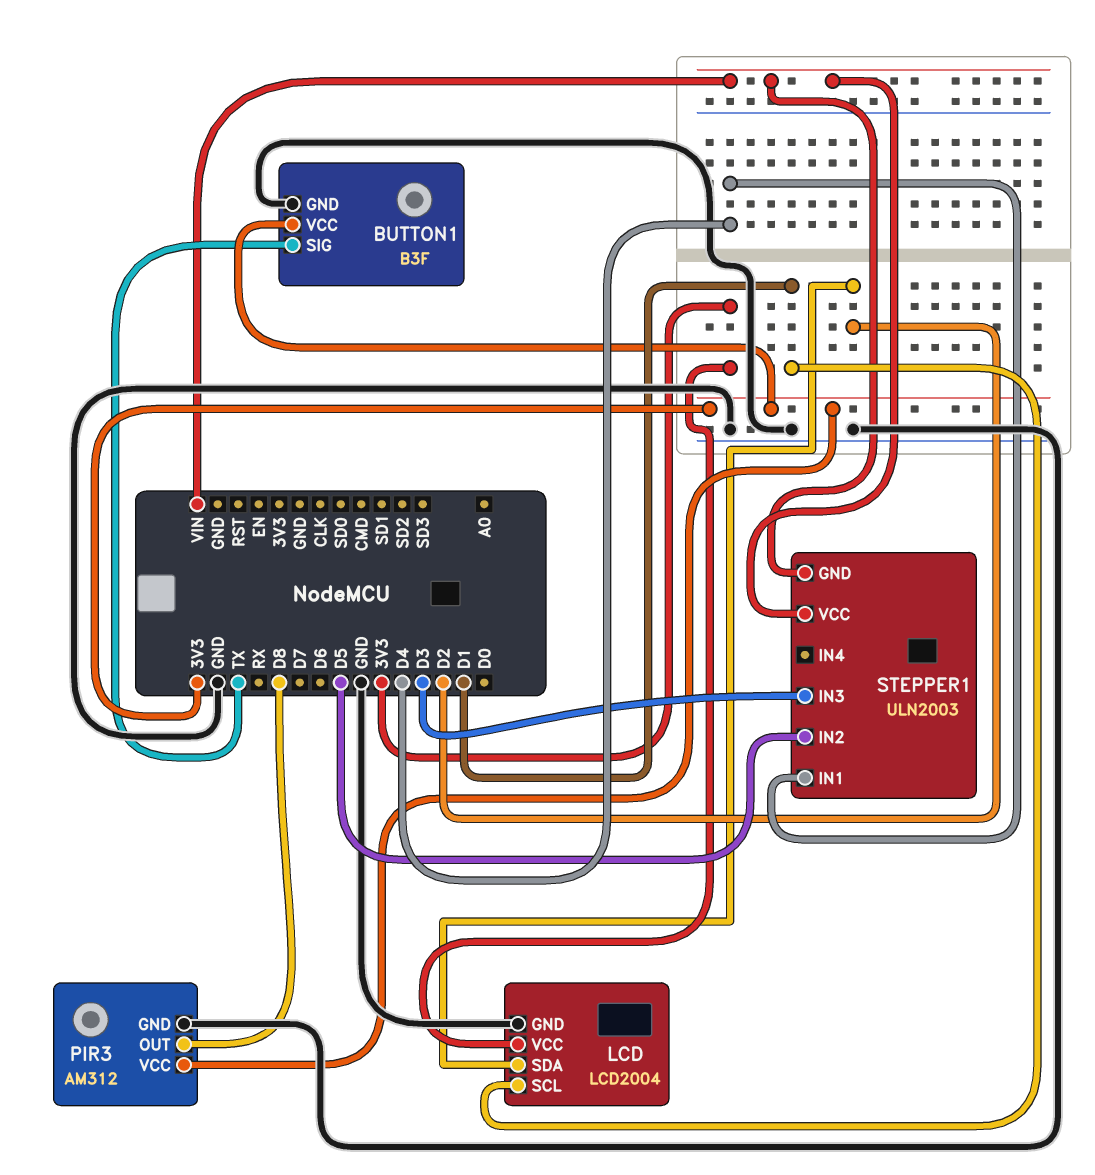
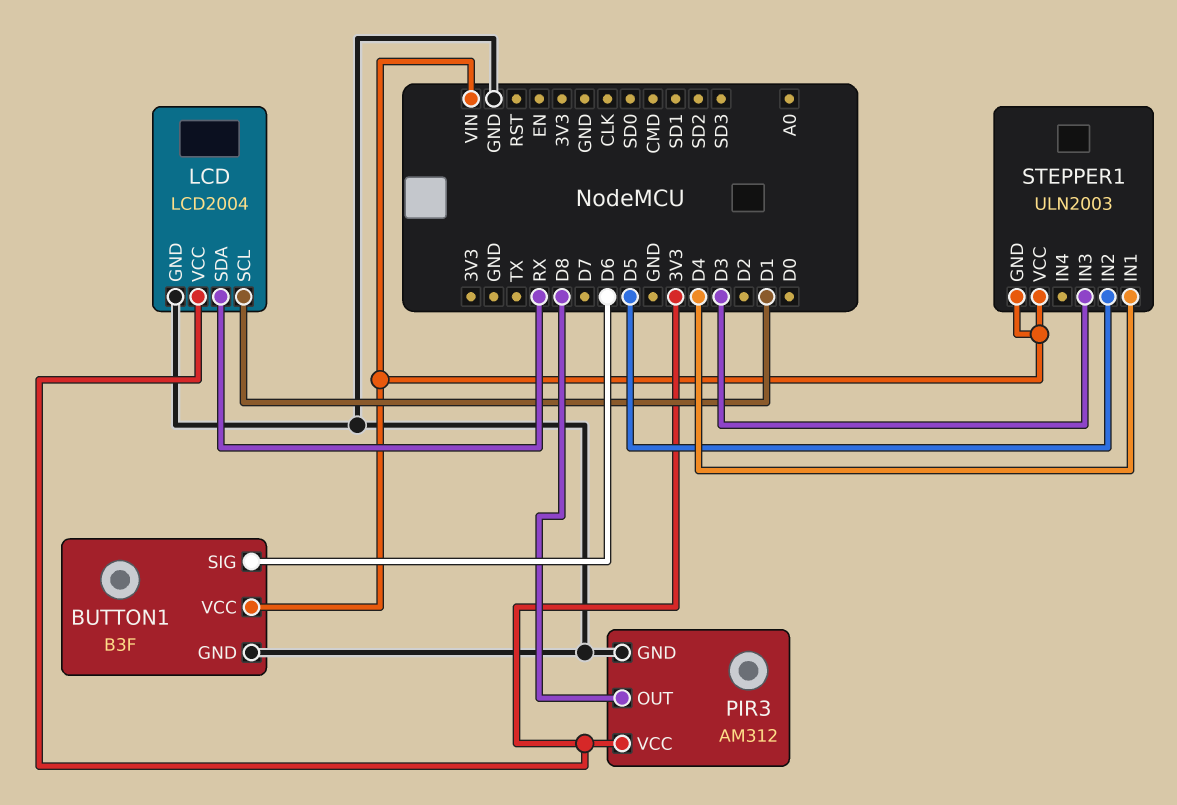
BUTTON1 pin SIG: TX -> D6
BUTTON1 pin VCC: 3V3 -> VIN
LCD pin SDA: D2 -> RX

